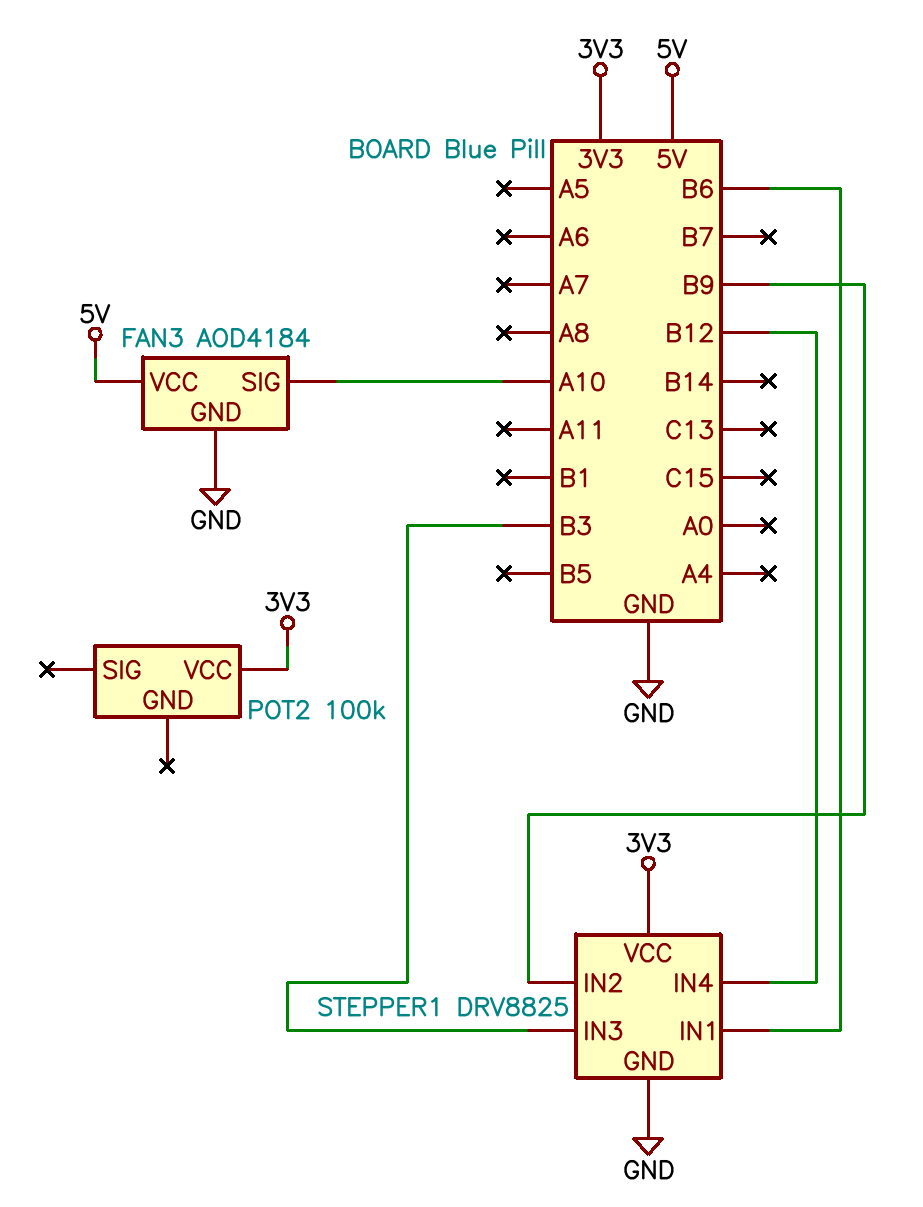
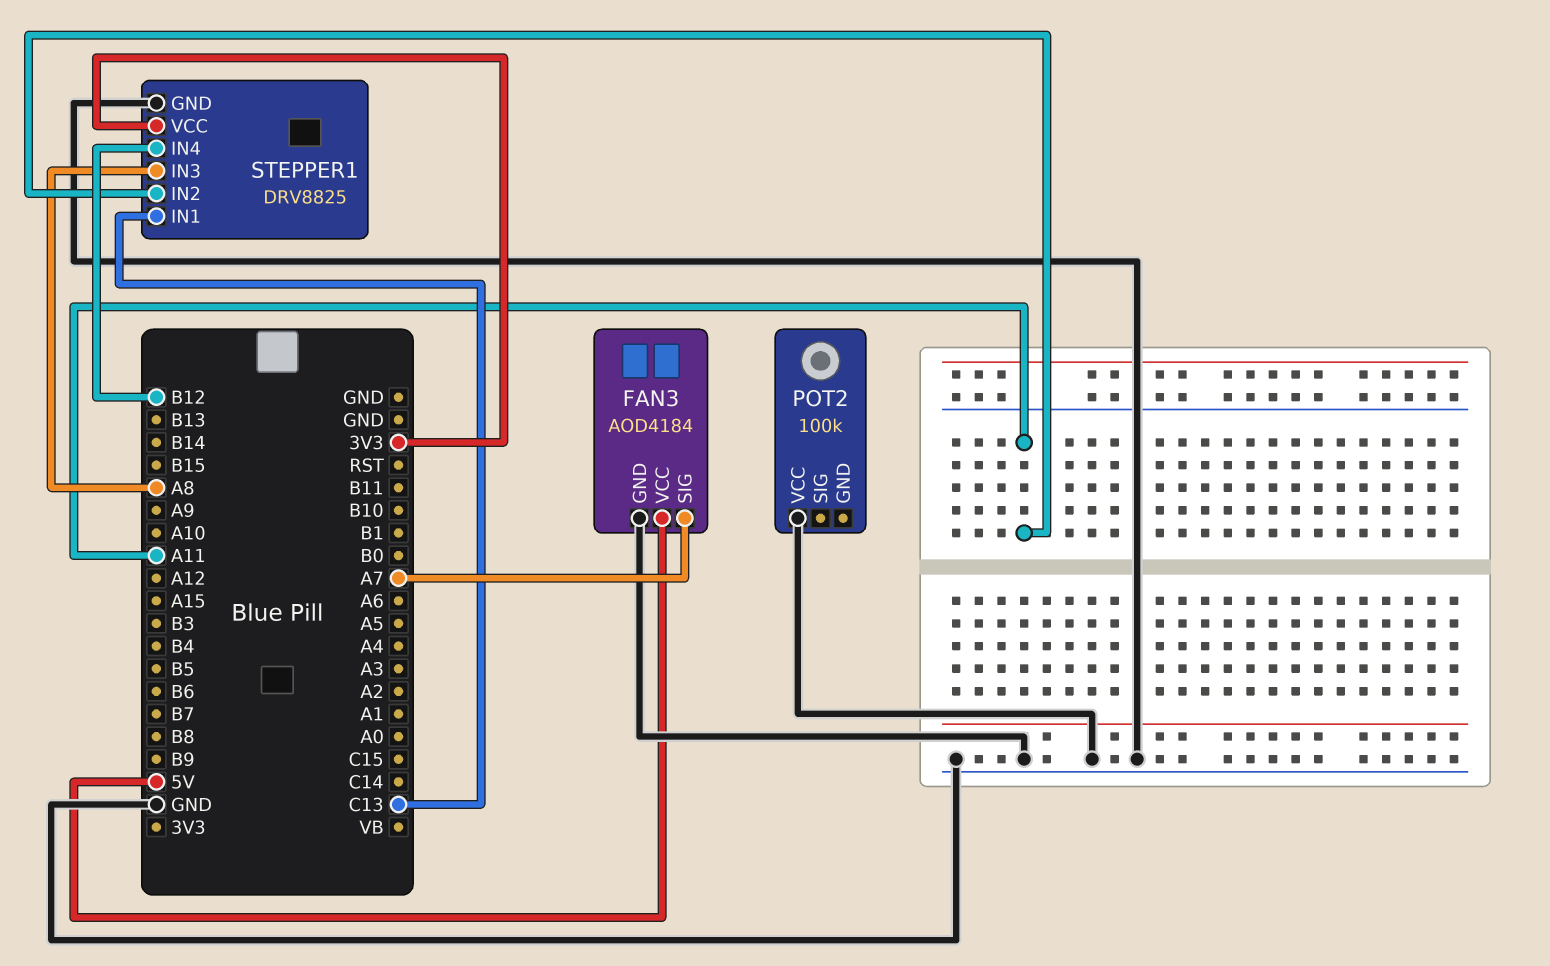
FAN3 pin SIG: A10 -> A7
POT2 pin VCC: 3V3 -> GND
STEPPER1 pin IN1: B6 -> C13
STEPPER1 pin IN2: B9 -> A11
STEPPER1 pin IN3: B3 -> A8

